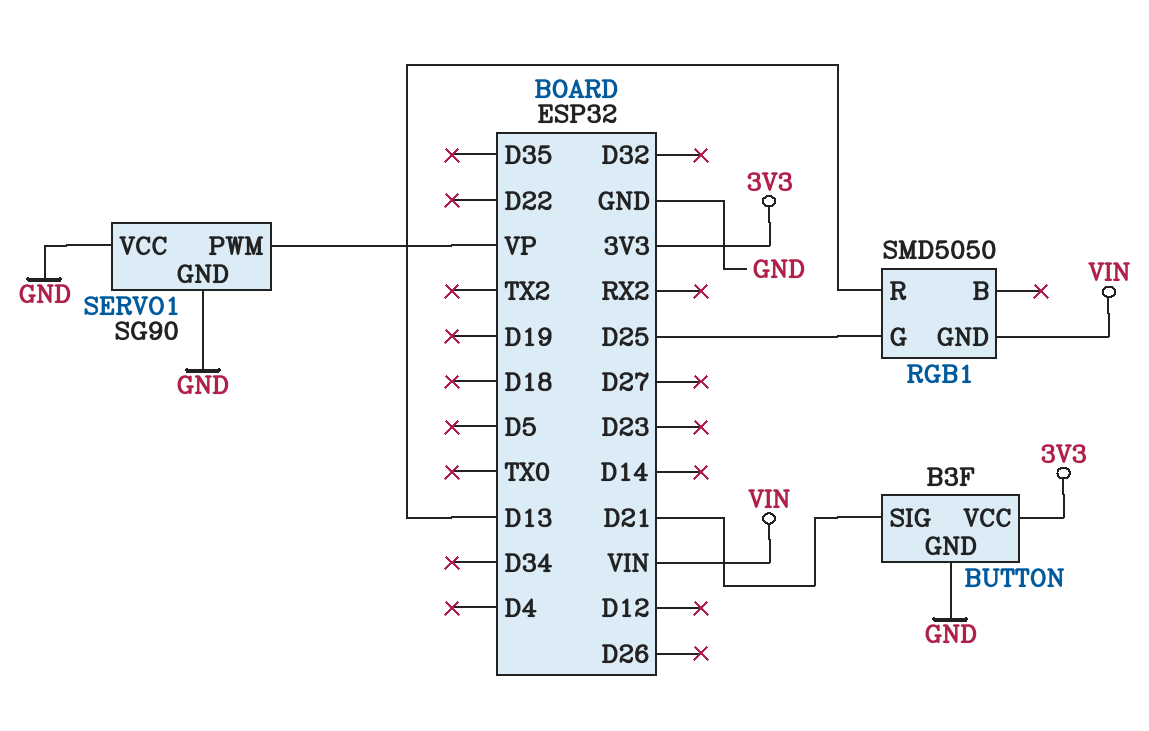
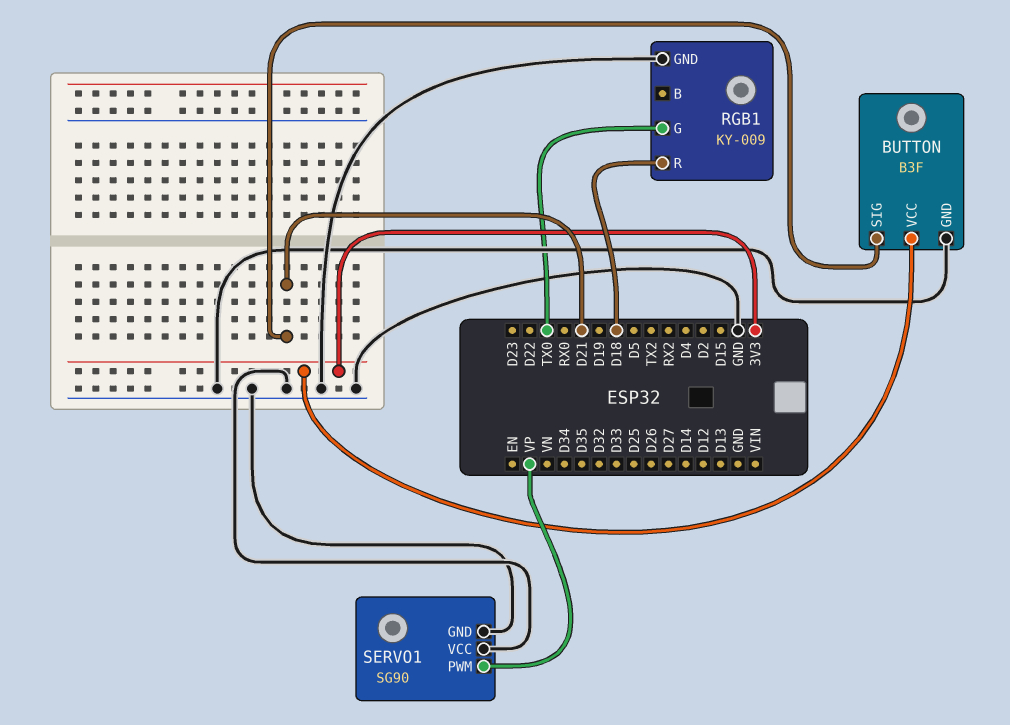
RGB1: SMD5050 -> KY-009
RGB1 pin G: D25 -> TX0
RGB1 pin GND: VIN -> GND
RGB1 pin R: D13 -> D18

